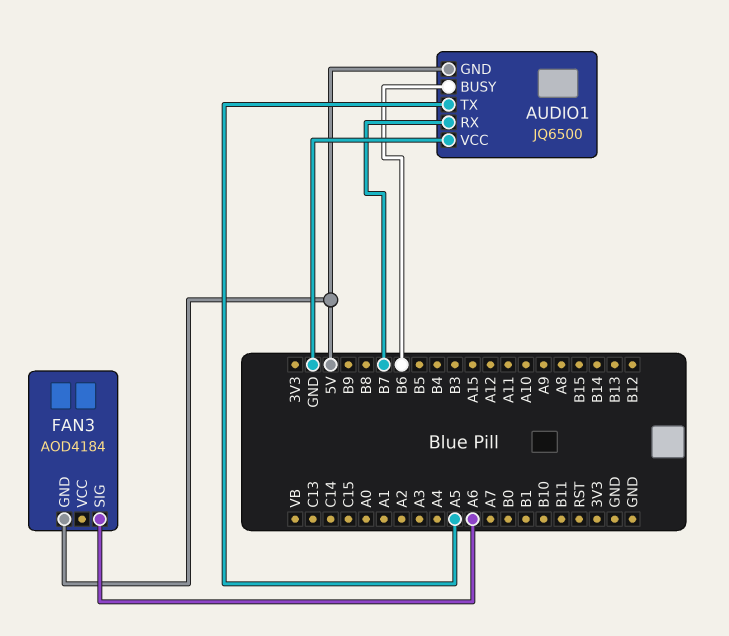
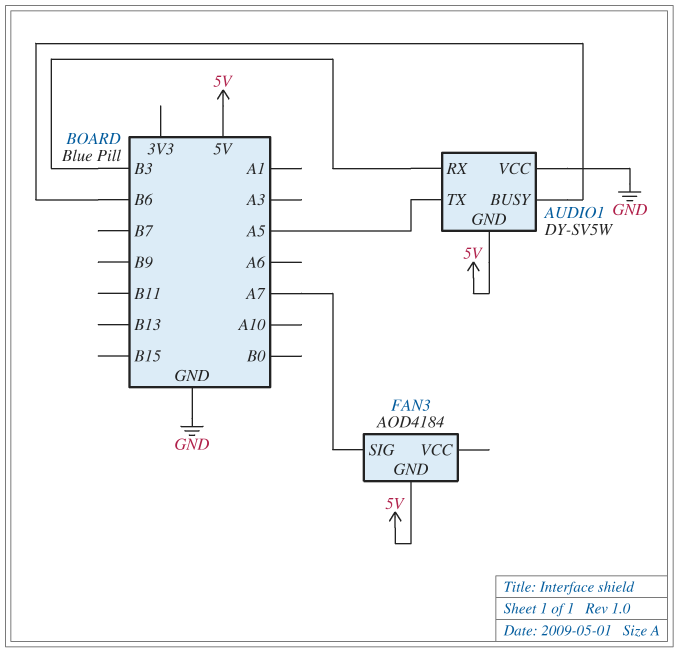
AUDIO1: JQ6500 -> DY-SV5W
AUDIO1 pin RX: B7 -> B3
FAN3 pin SIG: A6 -> A7

